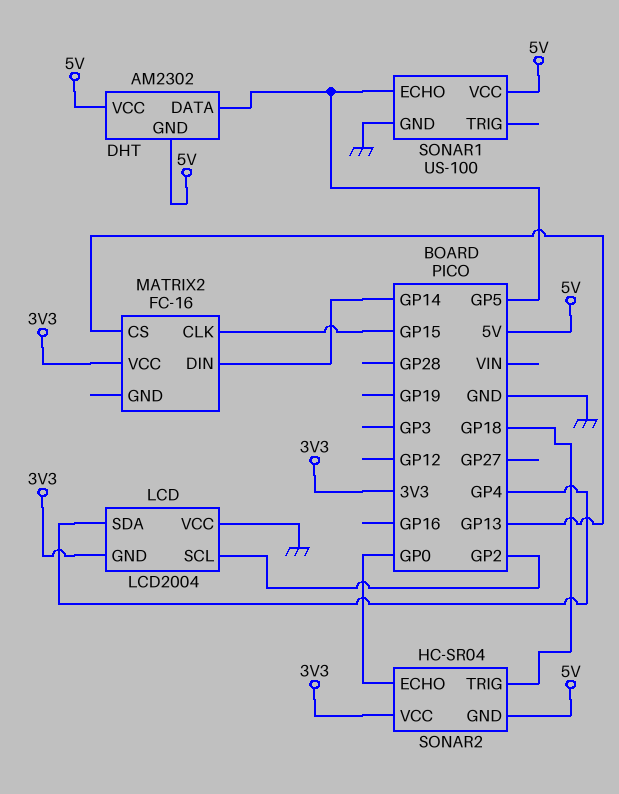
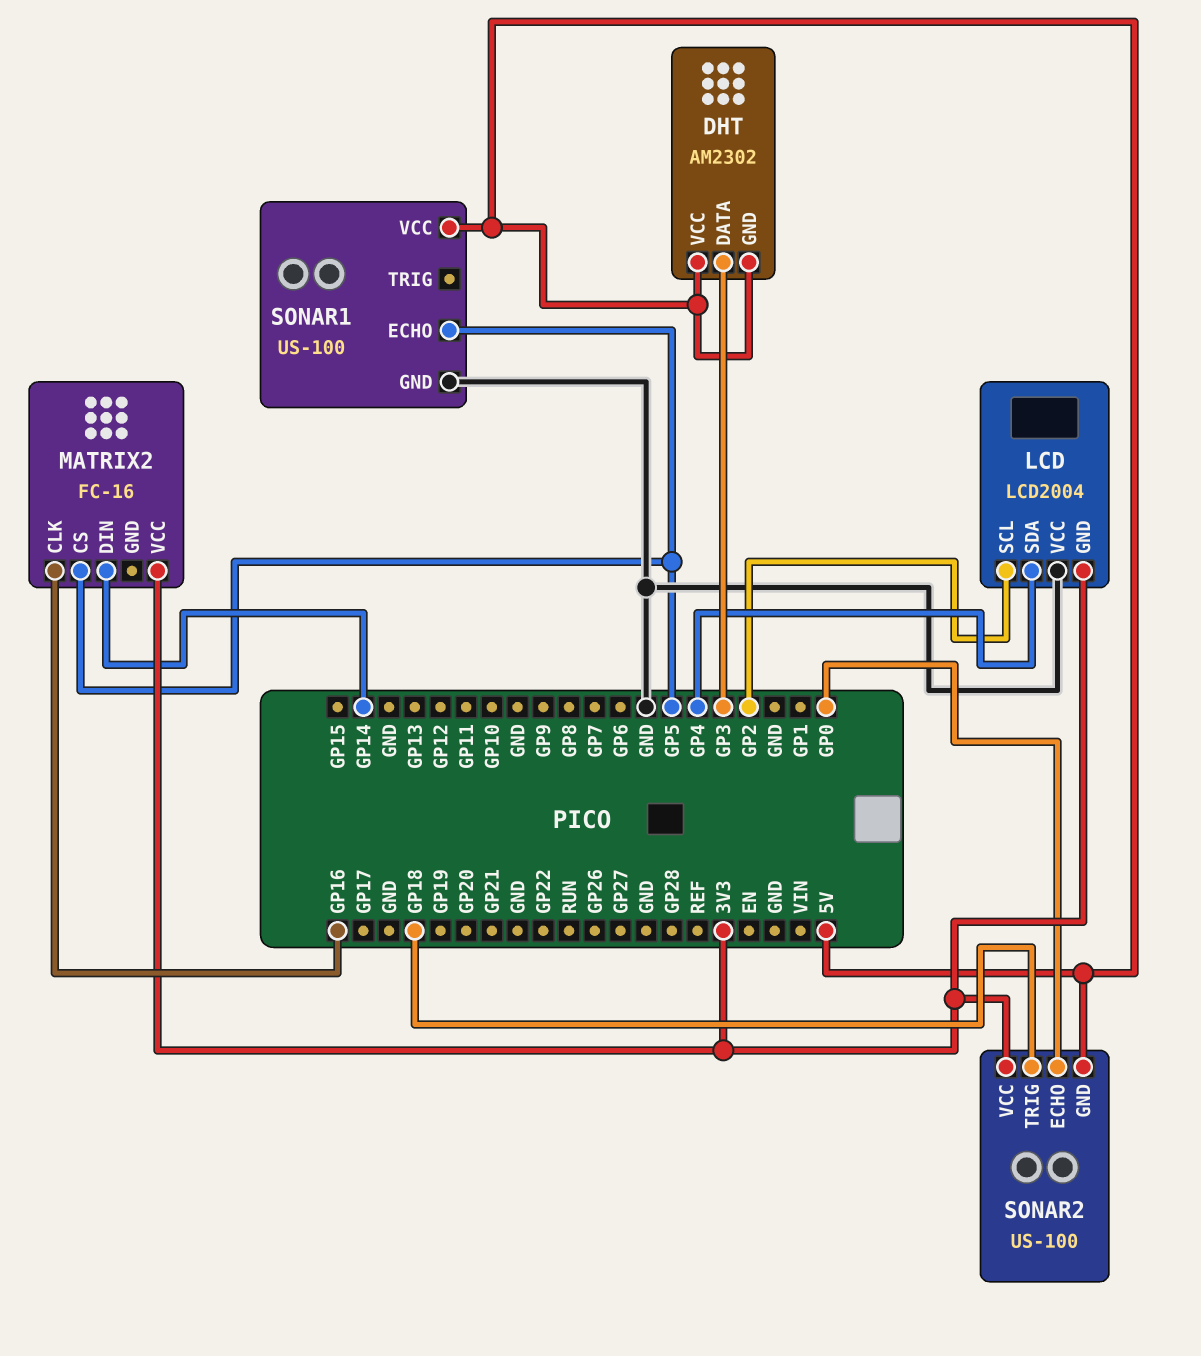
DHT pin DATA: GP5 -> GP3
MATRIX2 pin CLK: GP15 -> GP16
MATRIX2 pin CS: GP13 -> GP5
SONAR2: HC-SR04 -> US-100

